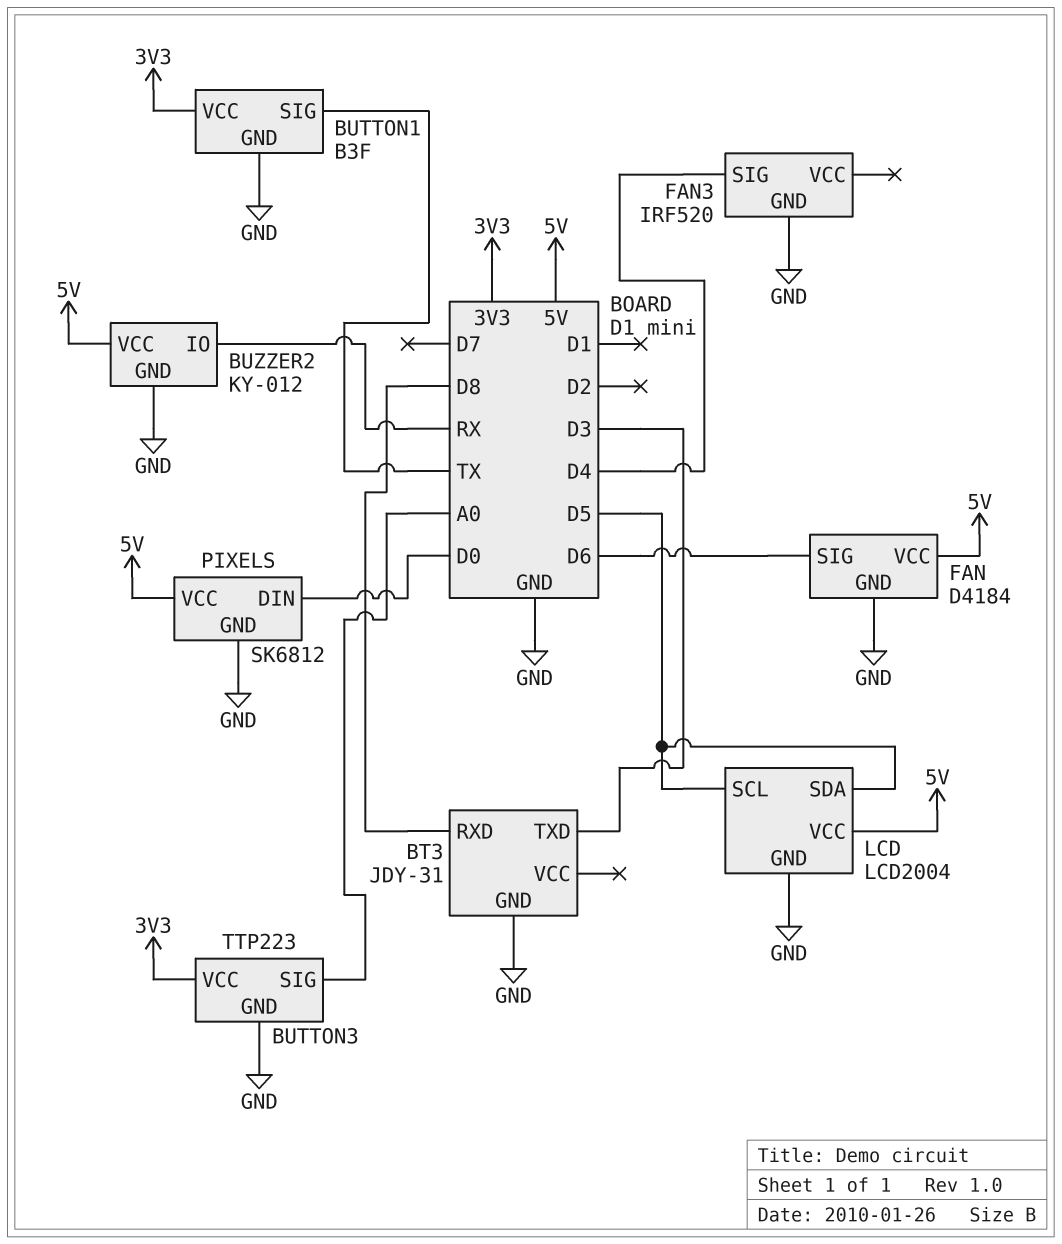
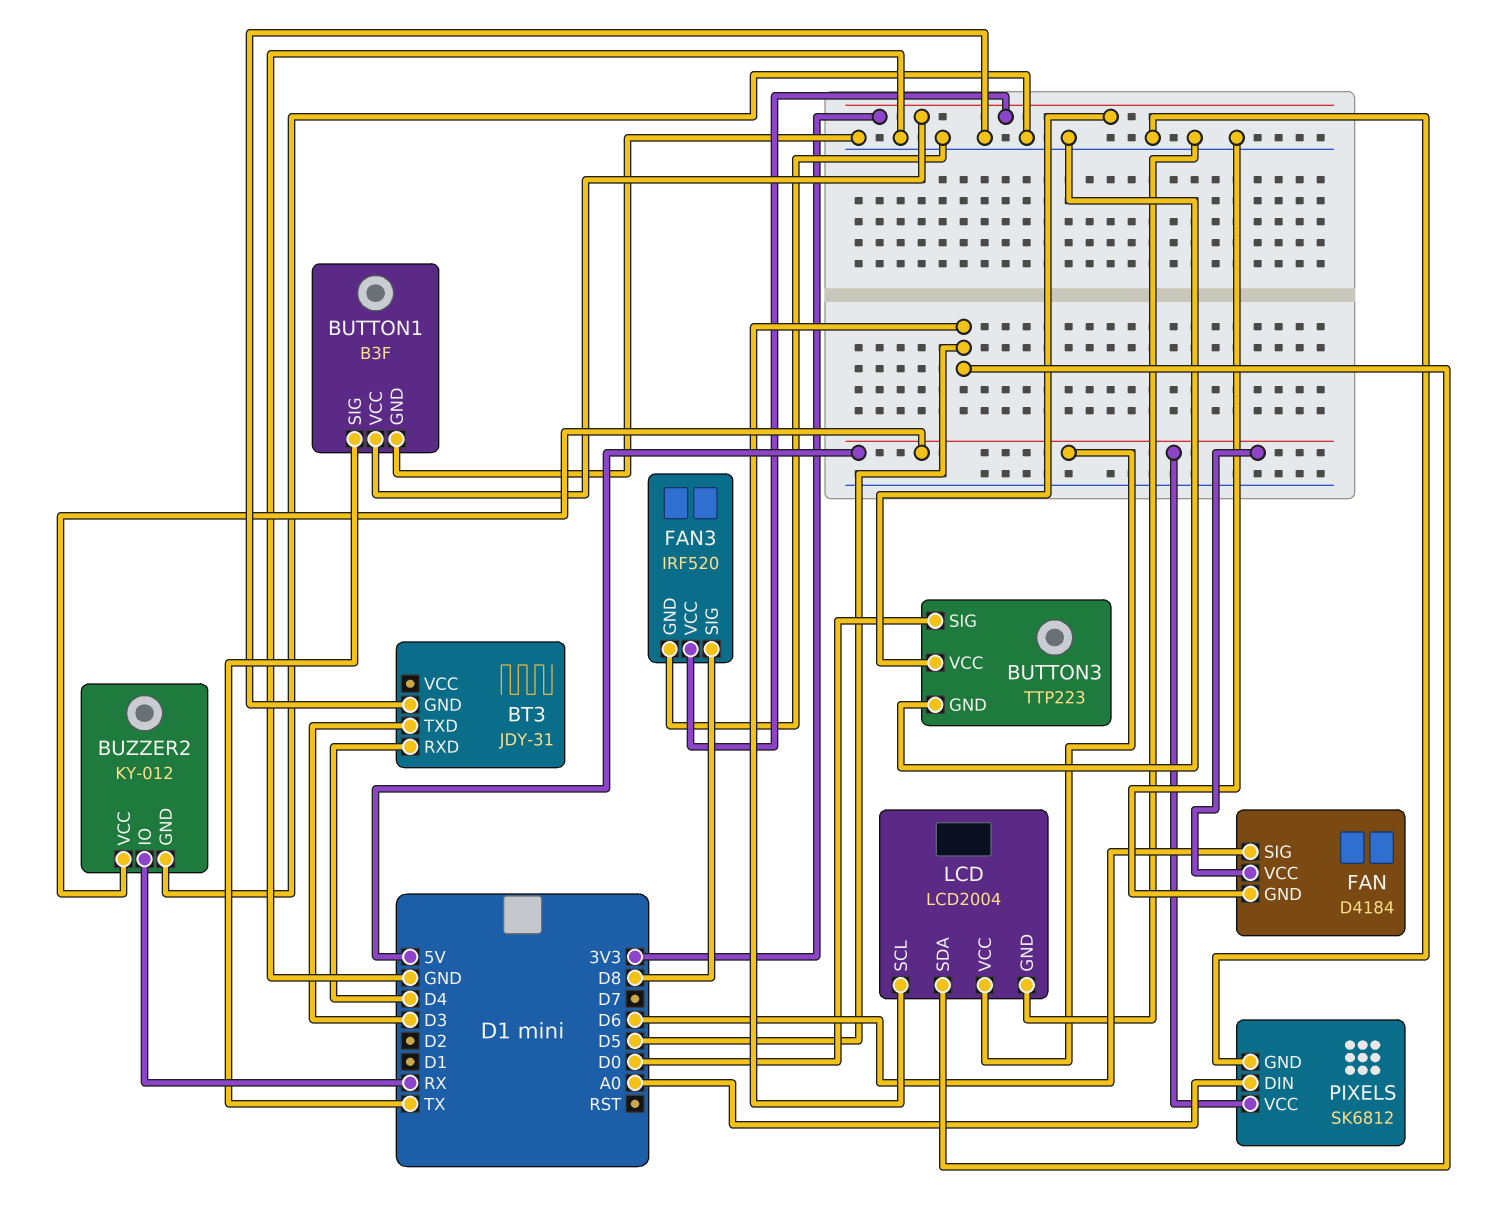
BT3 pin RXD: D8 -> D4
BUTTON3 pin SIG: A0 -> D0
FAN3 pin SIG: D4 -> D8
FAN3 pin VCC: none -> 3V3
PIXELS pin DIN: D0 -> A0

